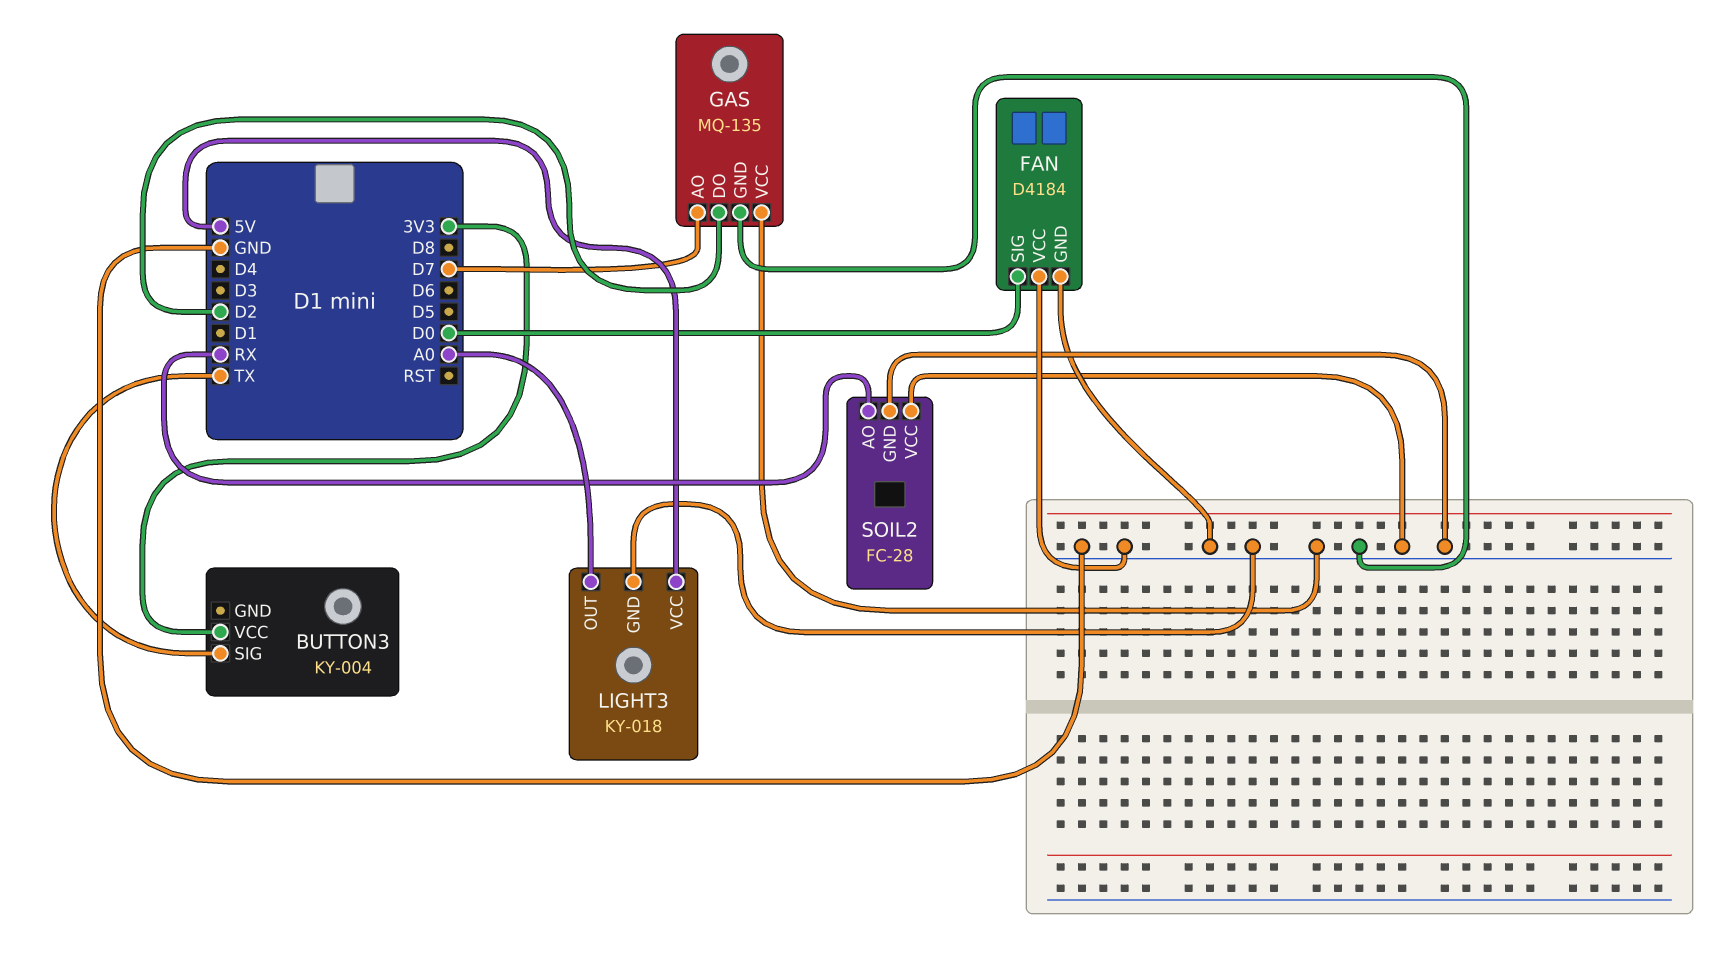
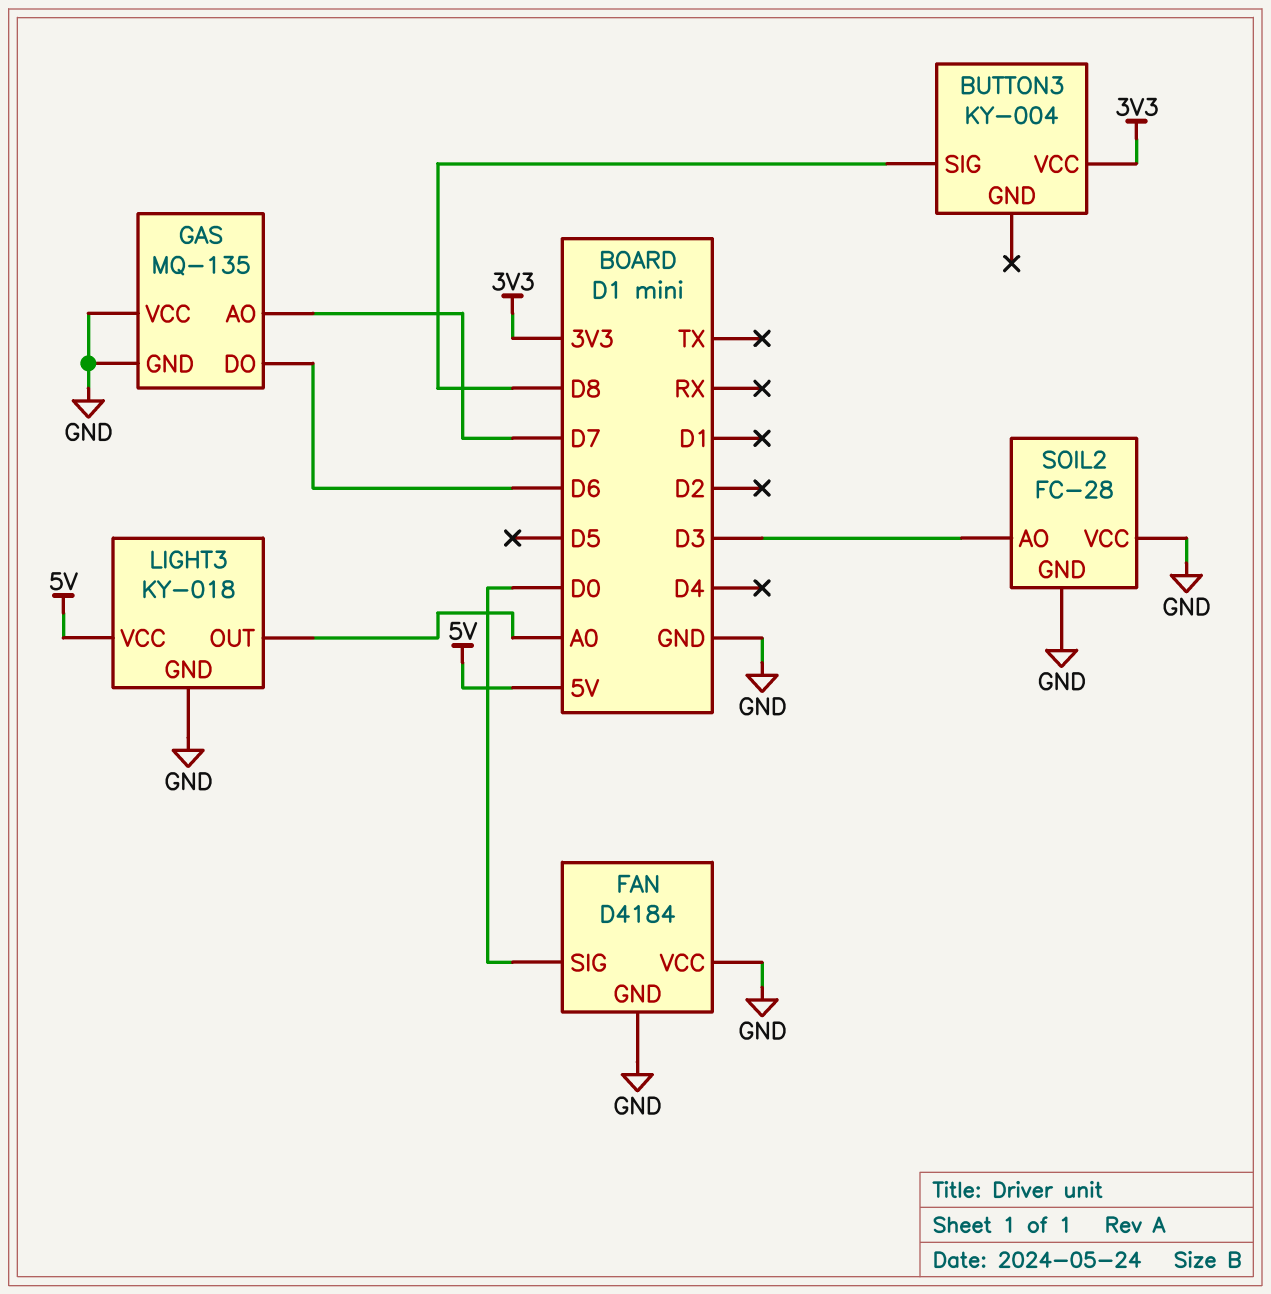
BUTTON3 pin SIG: TX -> D8
GAS pin DO: D2 -> D6
SOIL2 pin AO: RX -> D3

